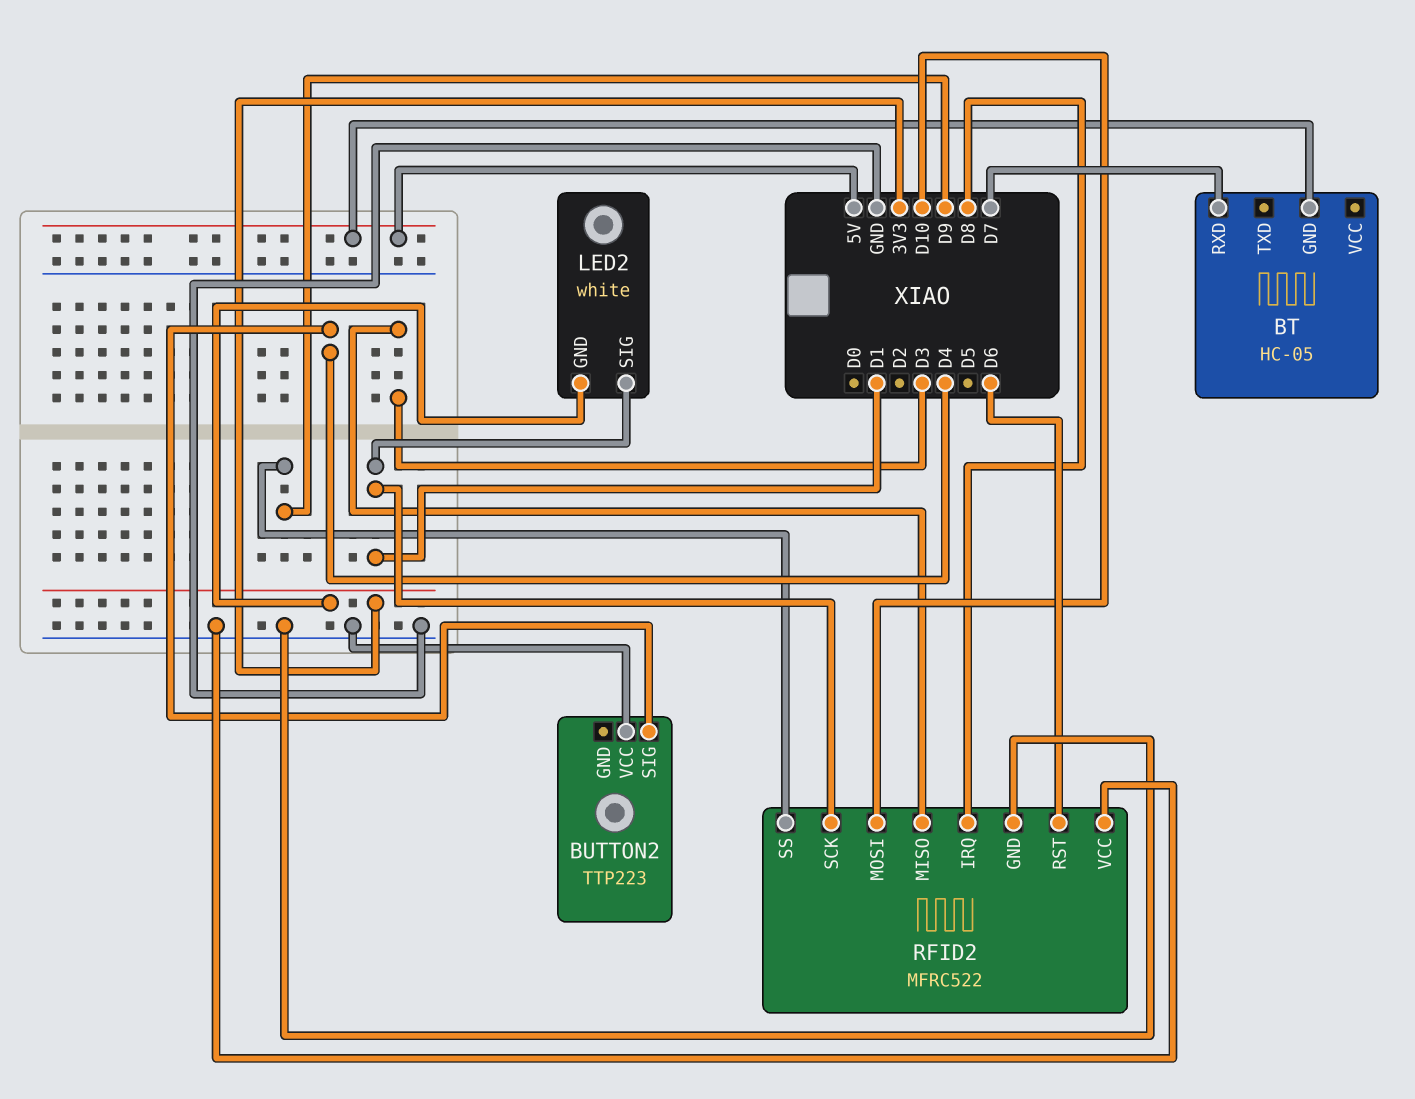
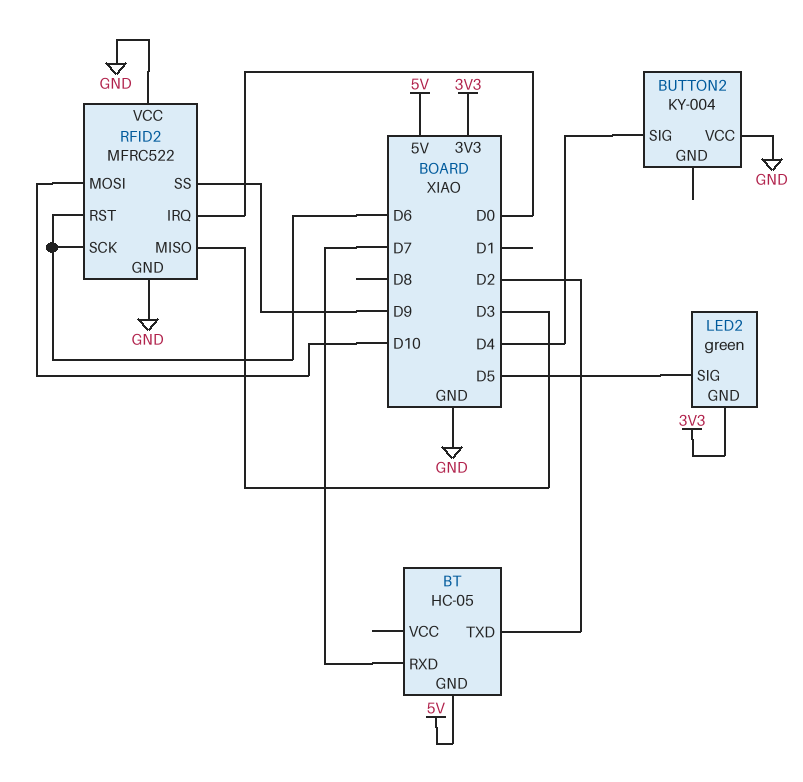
BT pin TXD: none -> D2
BUTTON2: TTP223 -> KY-004
LED2: white -> green
LED2 pin SIG: D1 -> D5
RFID2 pin IRQ: D8 -> D0
RFID2 pin SCK: D1 -> D6

